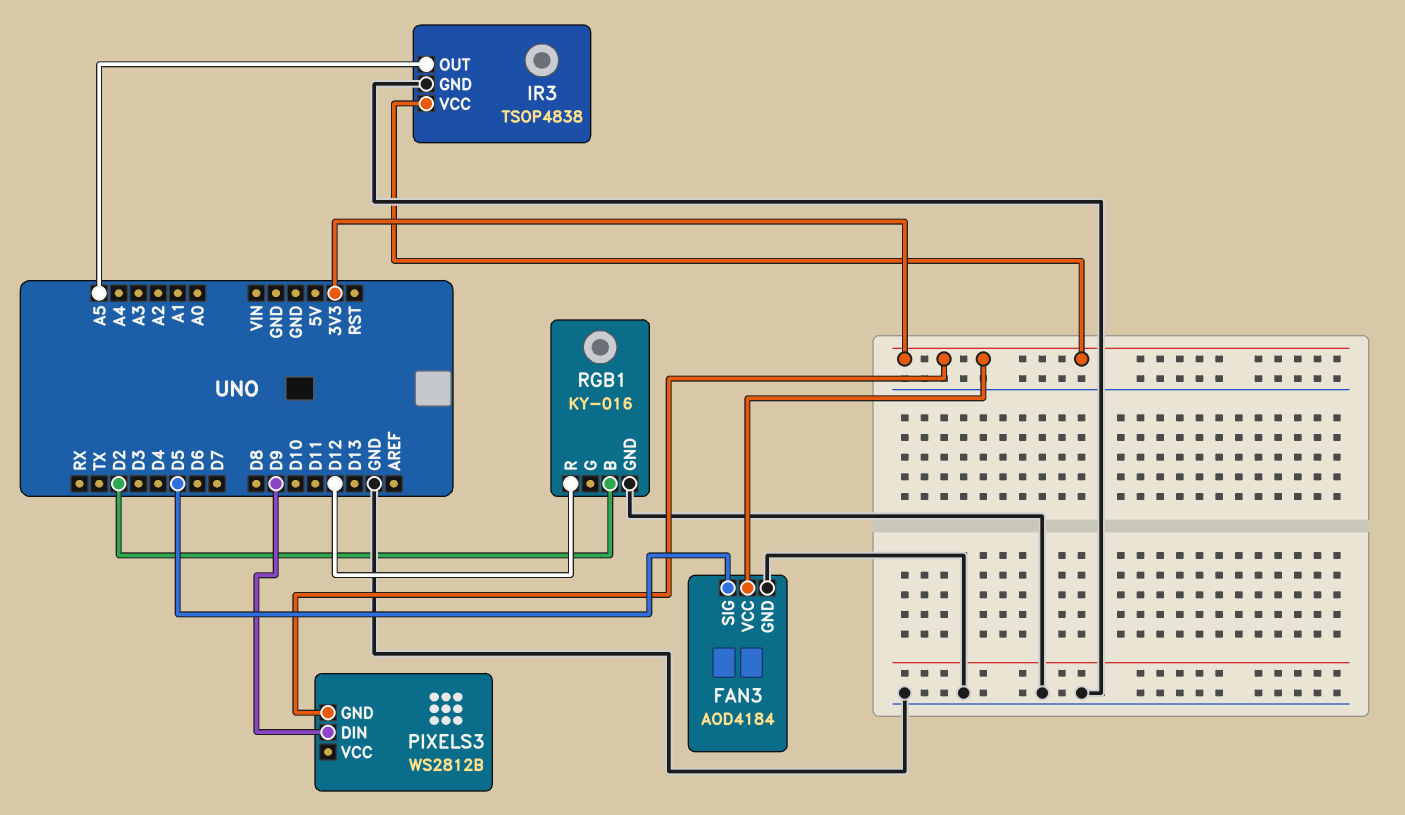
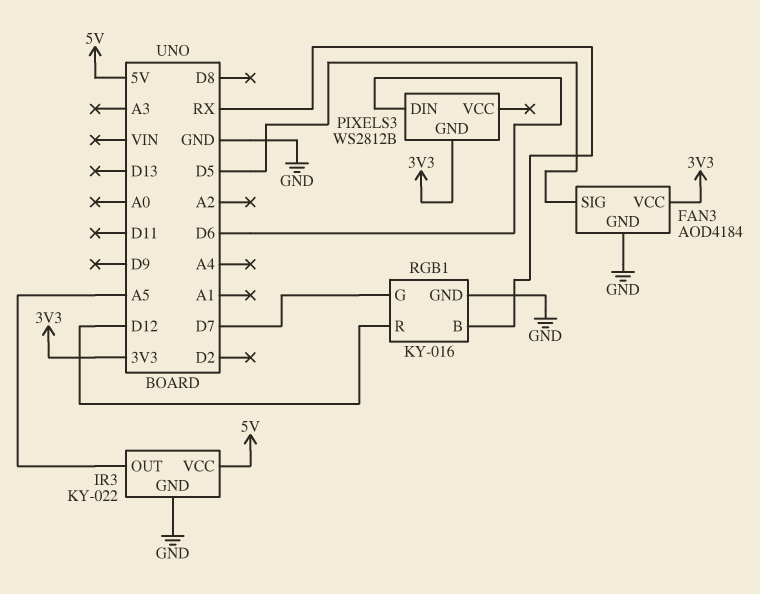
IR3: TSOP4838 -> KY-022
IR3 pin VCC: 3V3 -> 5V
PIXELS3 pin DIN: D9 -> D6
RGB1 pin B: D2 -> RX
RGB1 pin G: none -> D7

